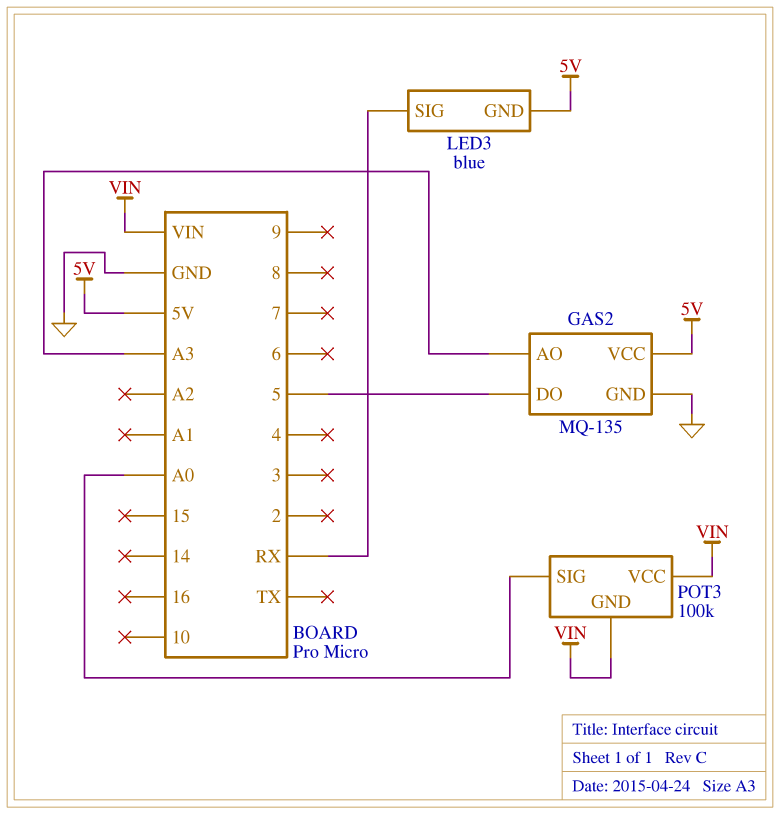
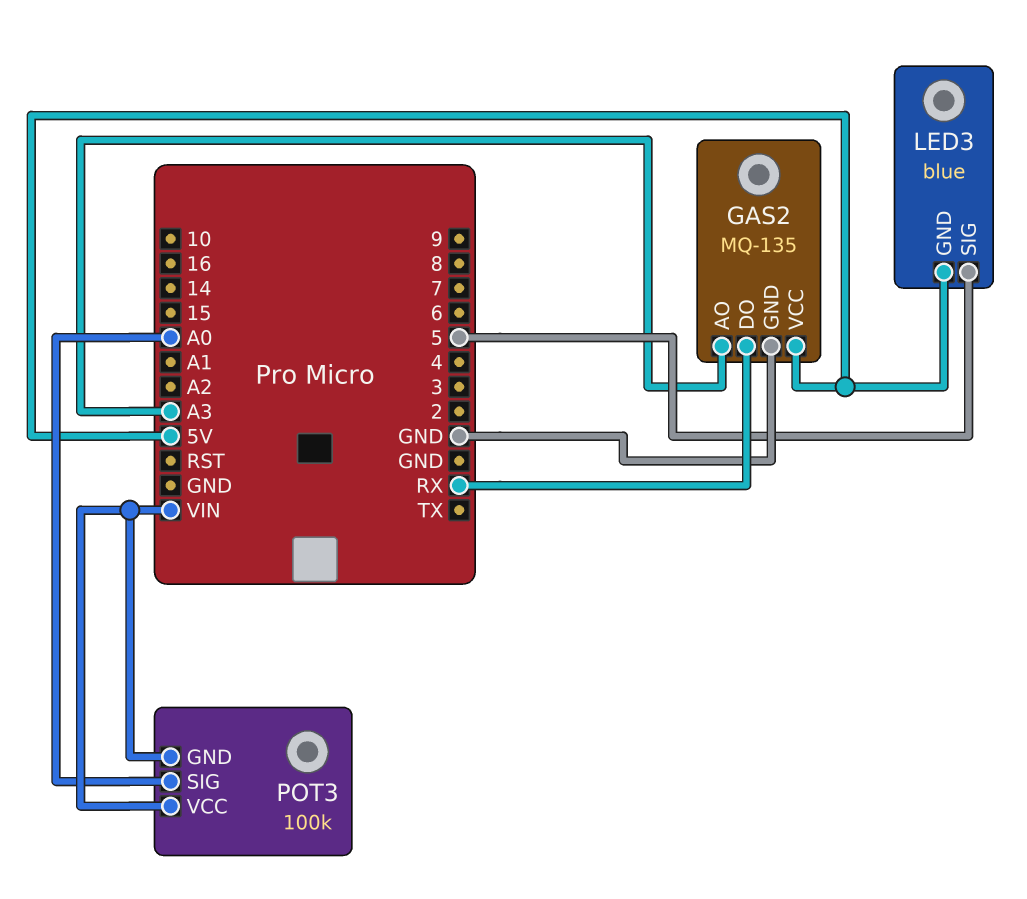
GAS2 pin DO: 5 -> RX
LED3 pin SIG: RX -> 5

